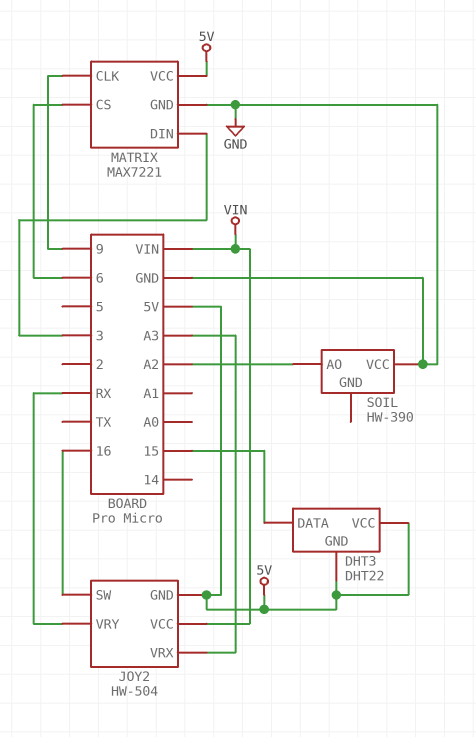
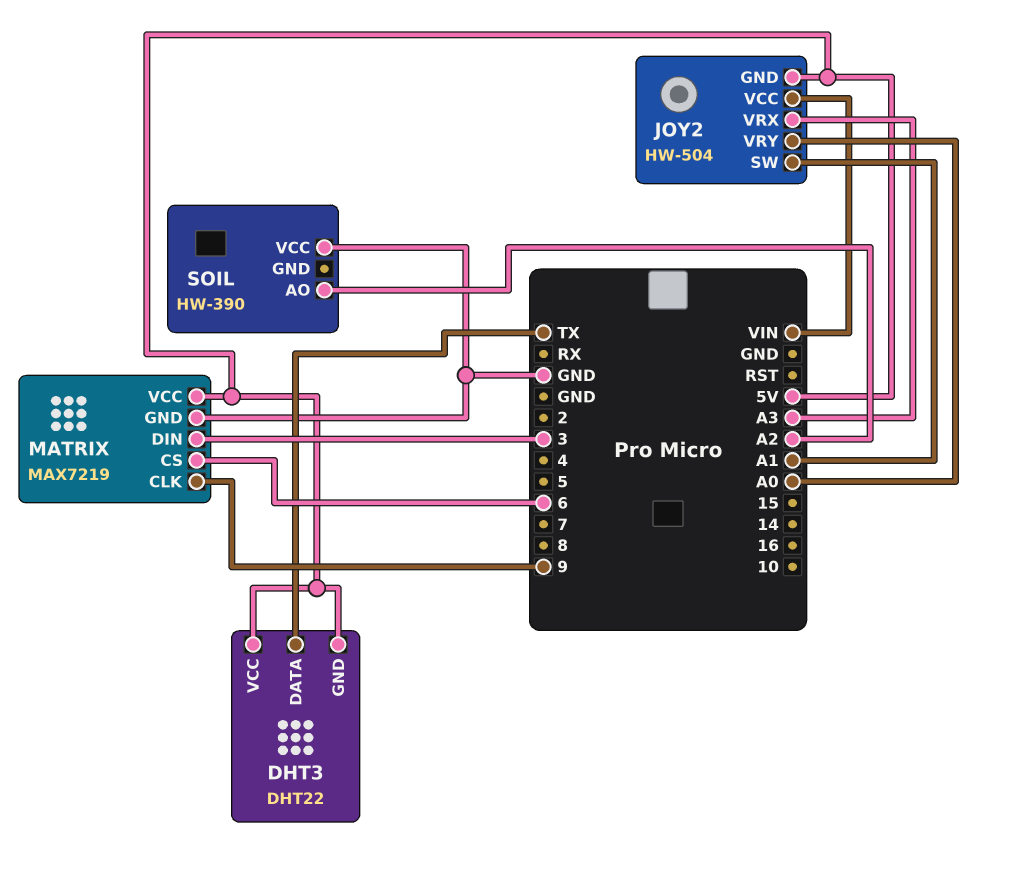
DHT3 pin DATA: 15 -> TX
JOY2 pin SW: 16 -> A1
JOY2 pin VRY: RX -> A0
MATRIX: MAX7221 -> MAX7219

